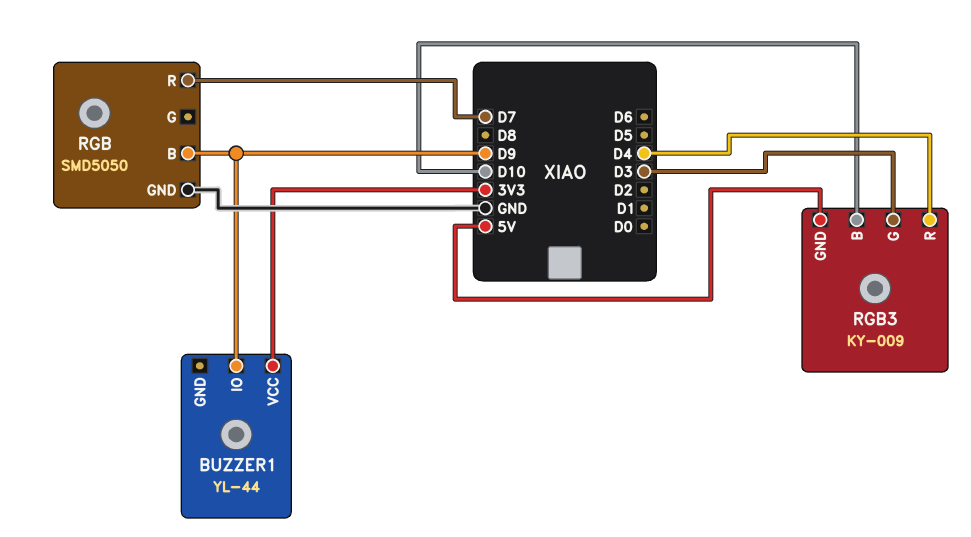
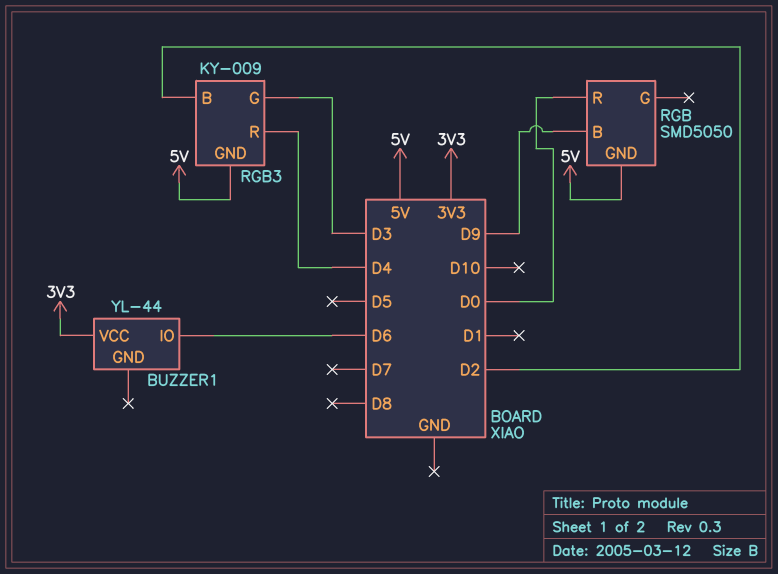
BUZZER1 pin IO: D9 -> D6
RGB pin GND: GND -> 5V
RGB pin R: D7 -> D0
RGB3 pin B: D10 -> D2

